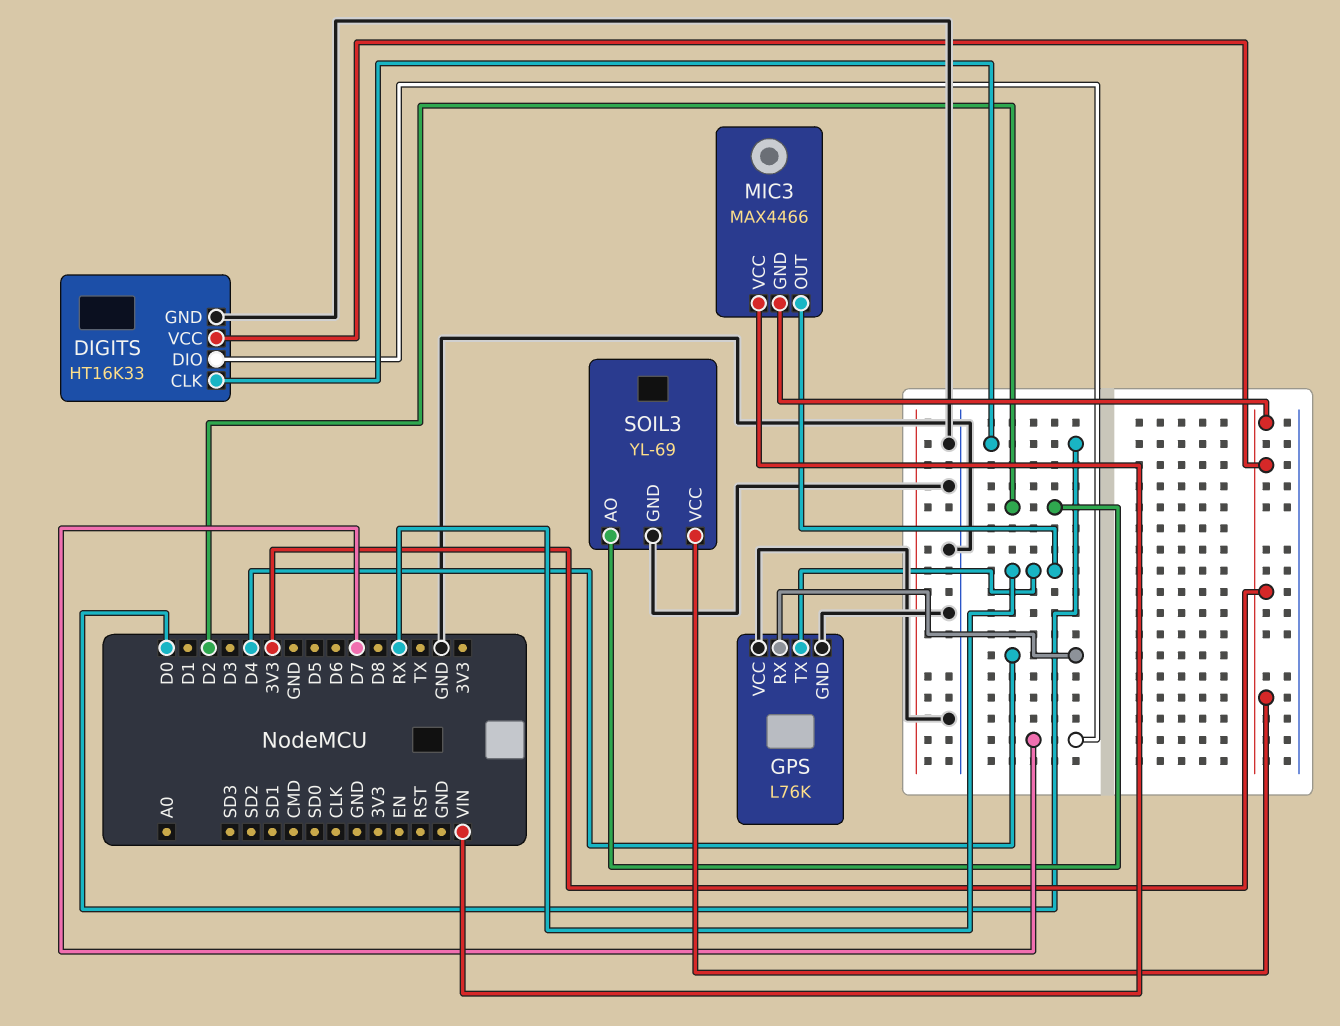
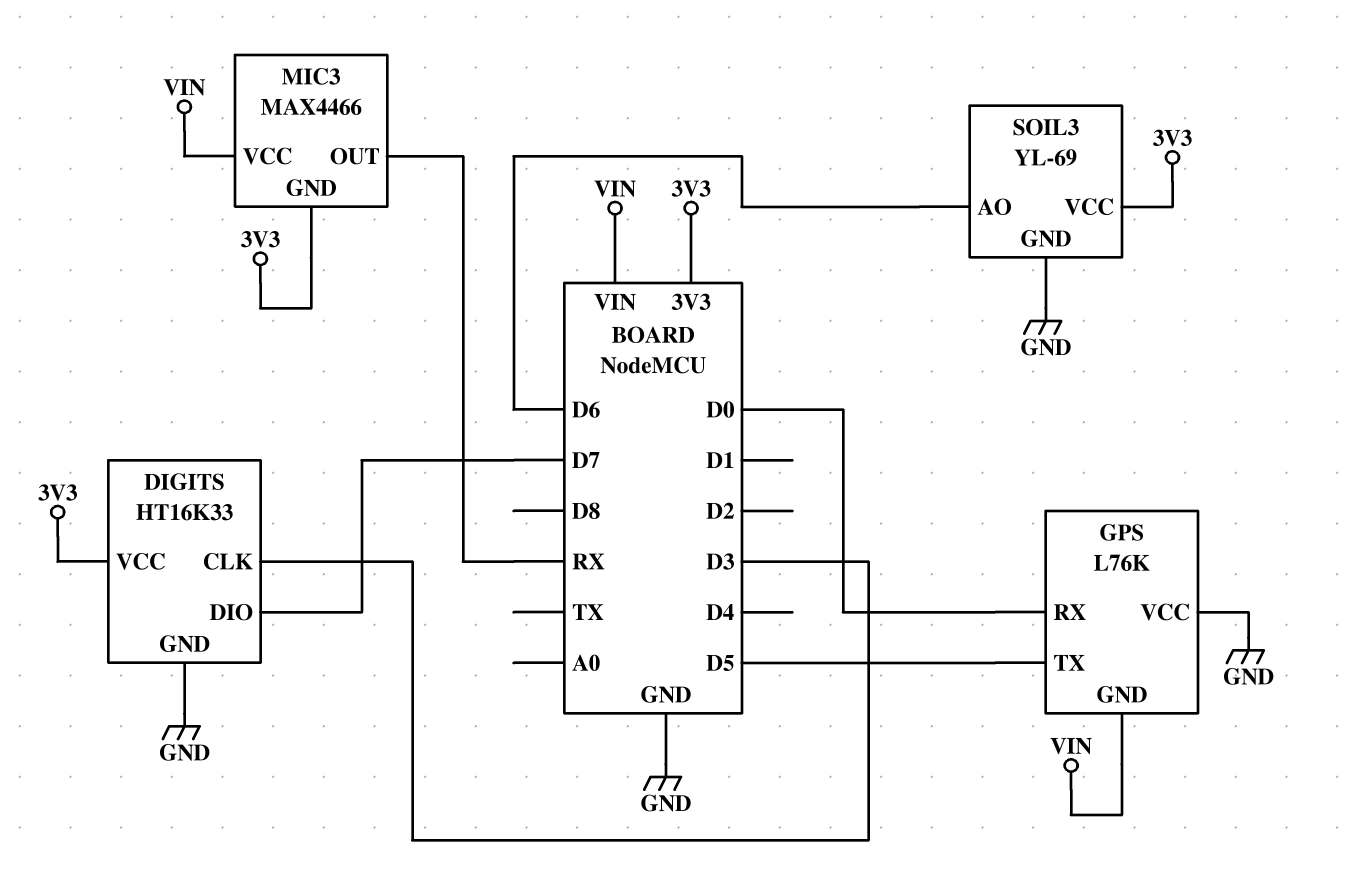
DIGITS pin CLK: D0 -> D3
GPS pin GND: GND -> VIN
GPS pin RX: D4 -> D0
GPS pin TX: RX -> D5
SOIL3 pin AO: D2 -> D6

